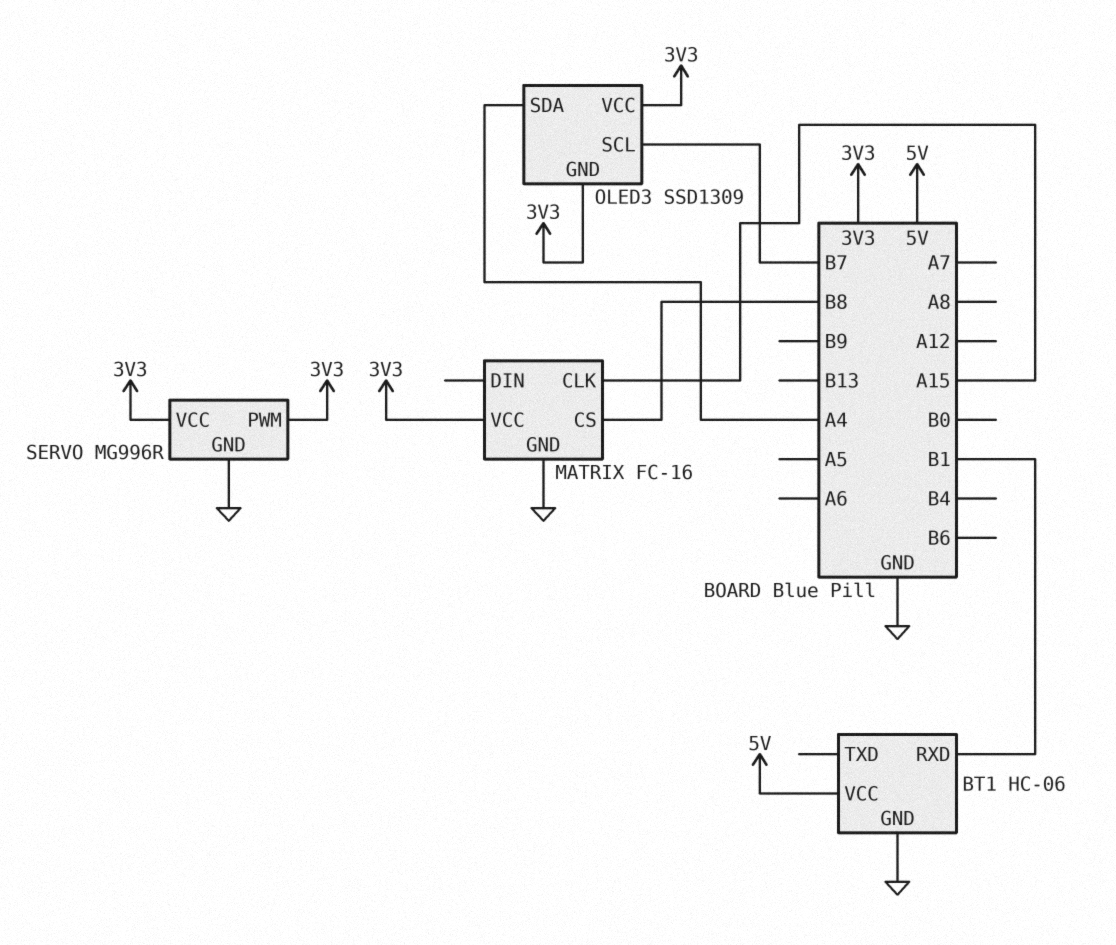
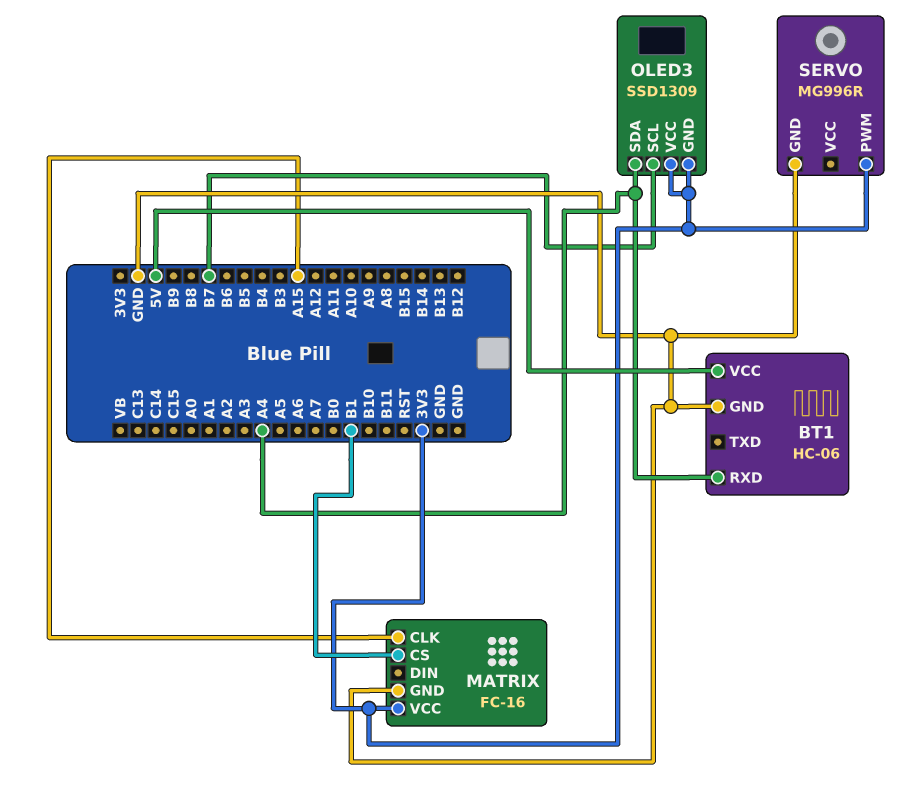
BT1 pin RXD: B1 -> A4
MATRIX pin CS: B8 -> B1
SERVO pin VCC: 3V3 -> none

